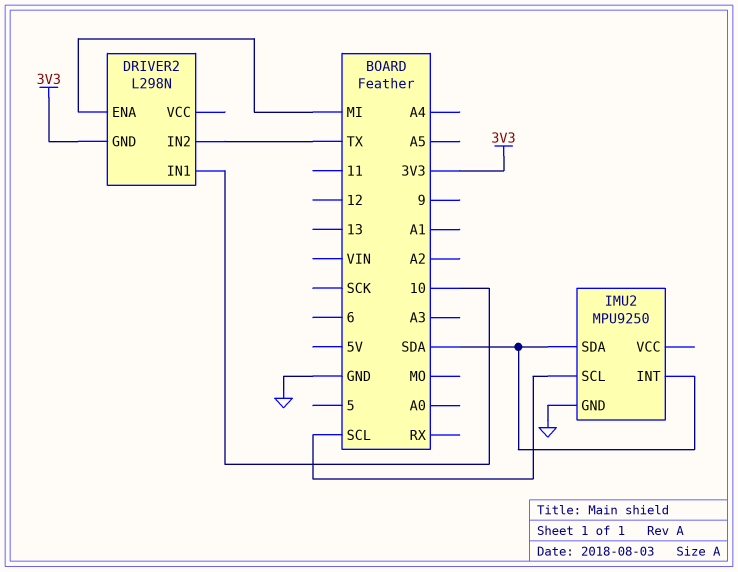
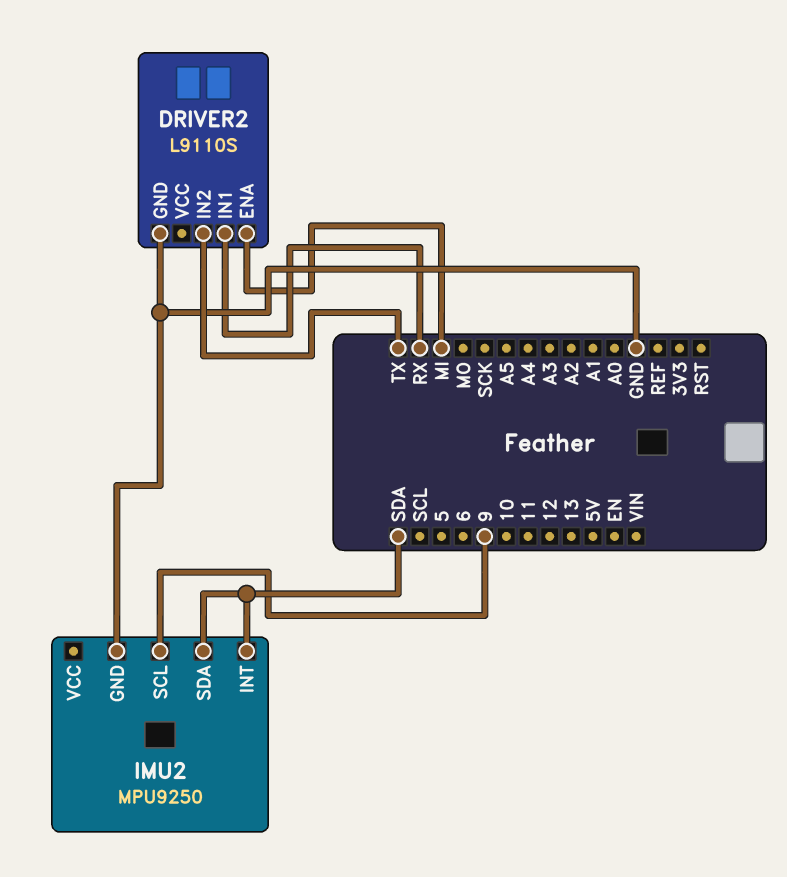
DRIVER2: L298N -> L9110S
DRIVER2 pin GND: 3V3 -> GND
DRIVER2 pin IN1: 10 -> RX
IMU2 pin SCL: SCL -> 9

